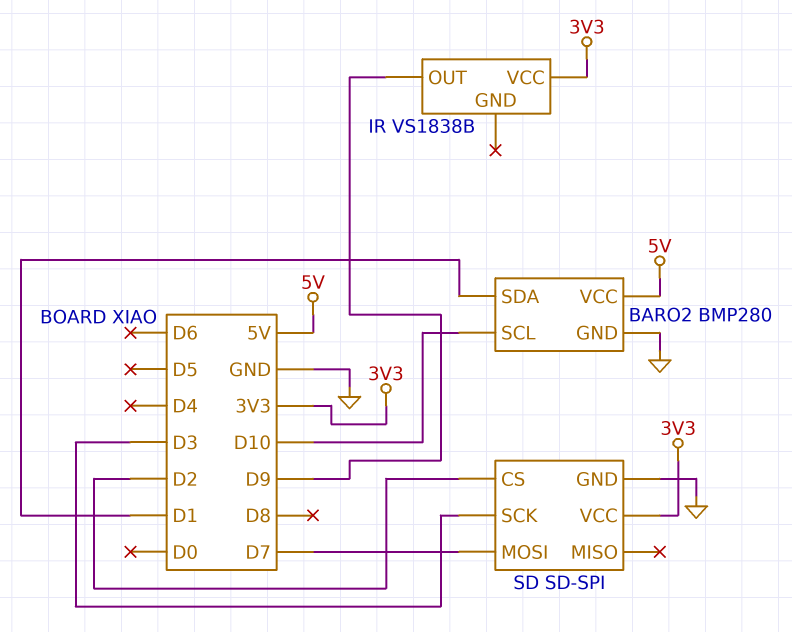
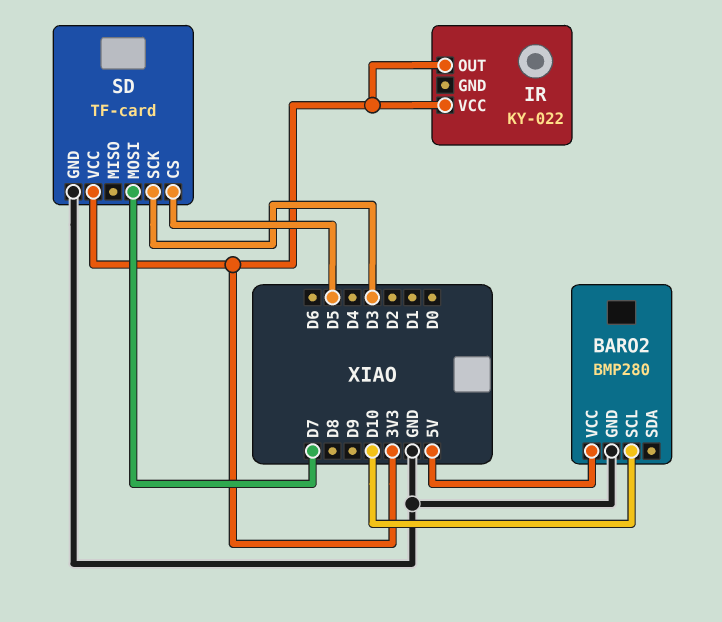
BARO2 pin SDA: D1 -> none
IR: VS1838B -> KY-022
IR pin OUT: D9 -> 3V3
SD: SD-SPI -> TF-card
SD pin CS: D2 -> D5

